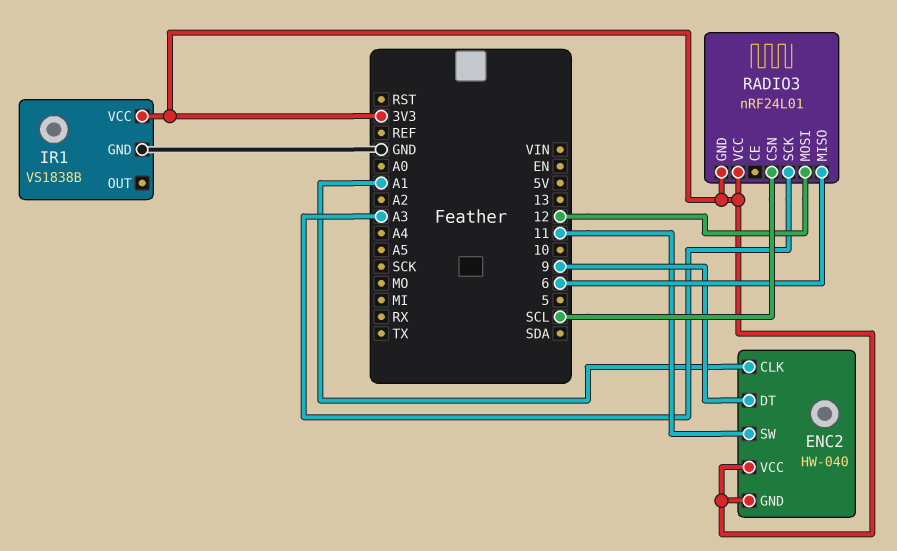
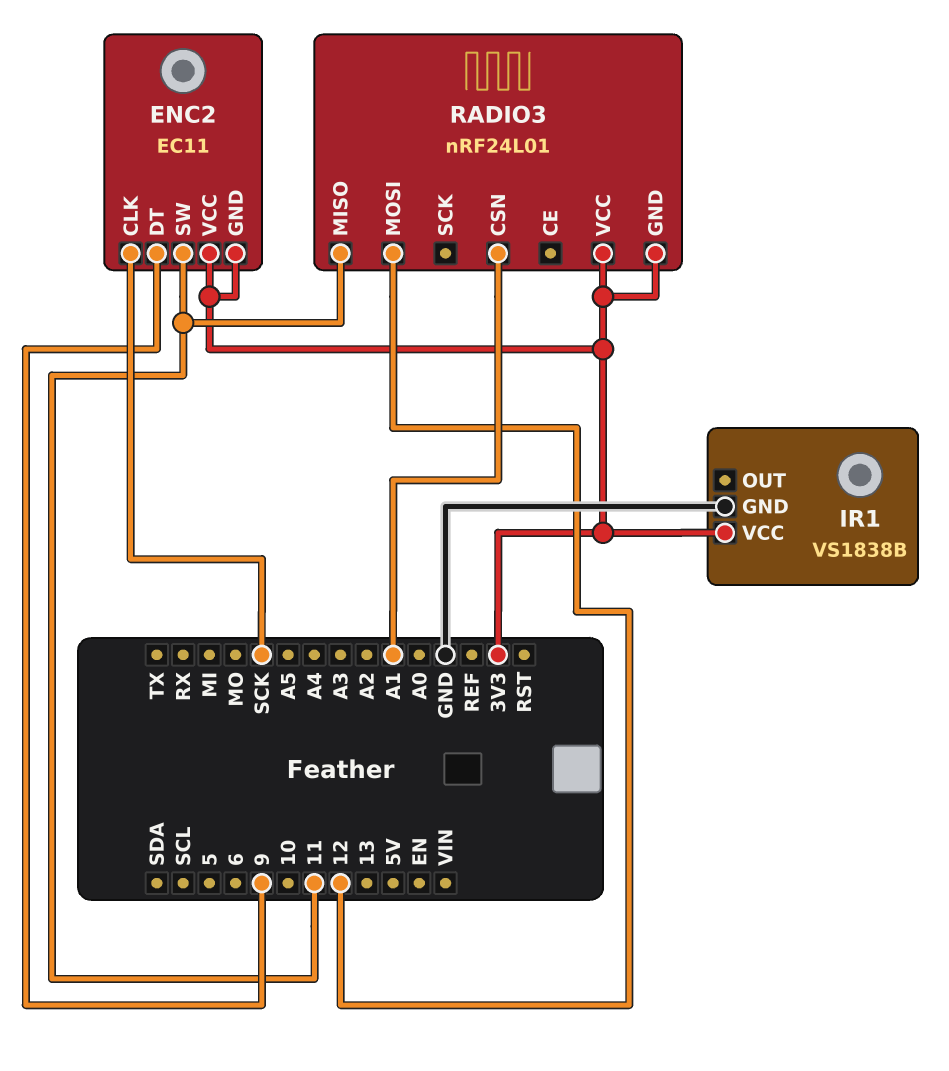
ENC2: HW-040 -> EC11
ENC2 pin CLK: A1 -> SCK
RADIO3 pin CSN: SCL -> A1
RADIO3 pin MISO: 6 -> 11
RADIO3 pin SCK: A3 -> none

